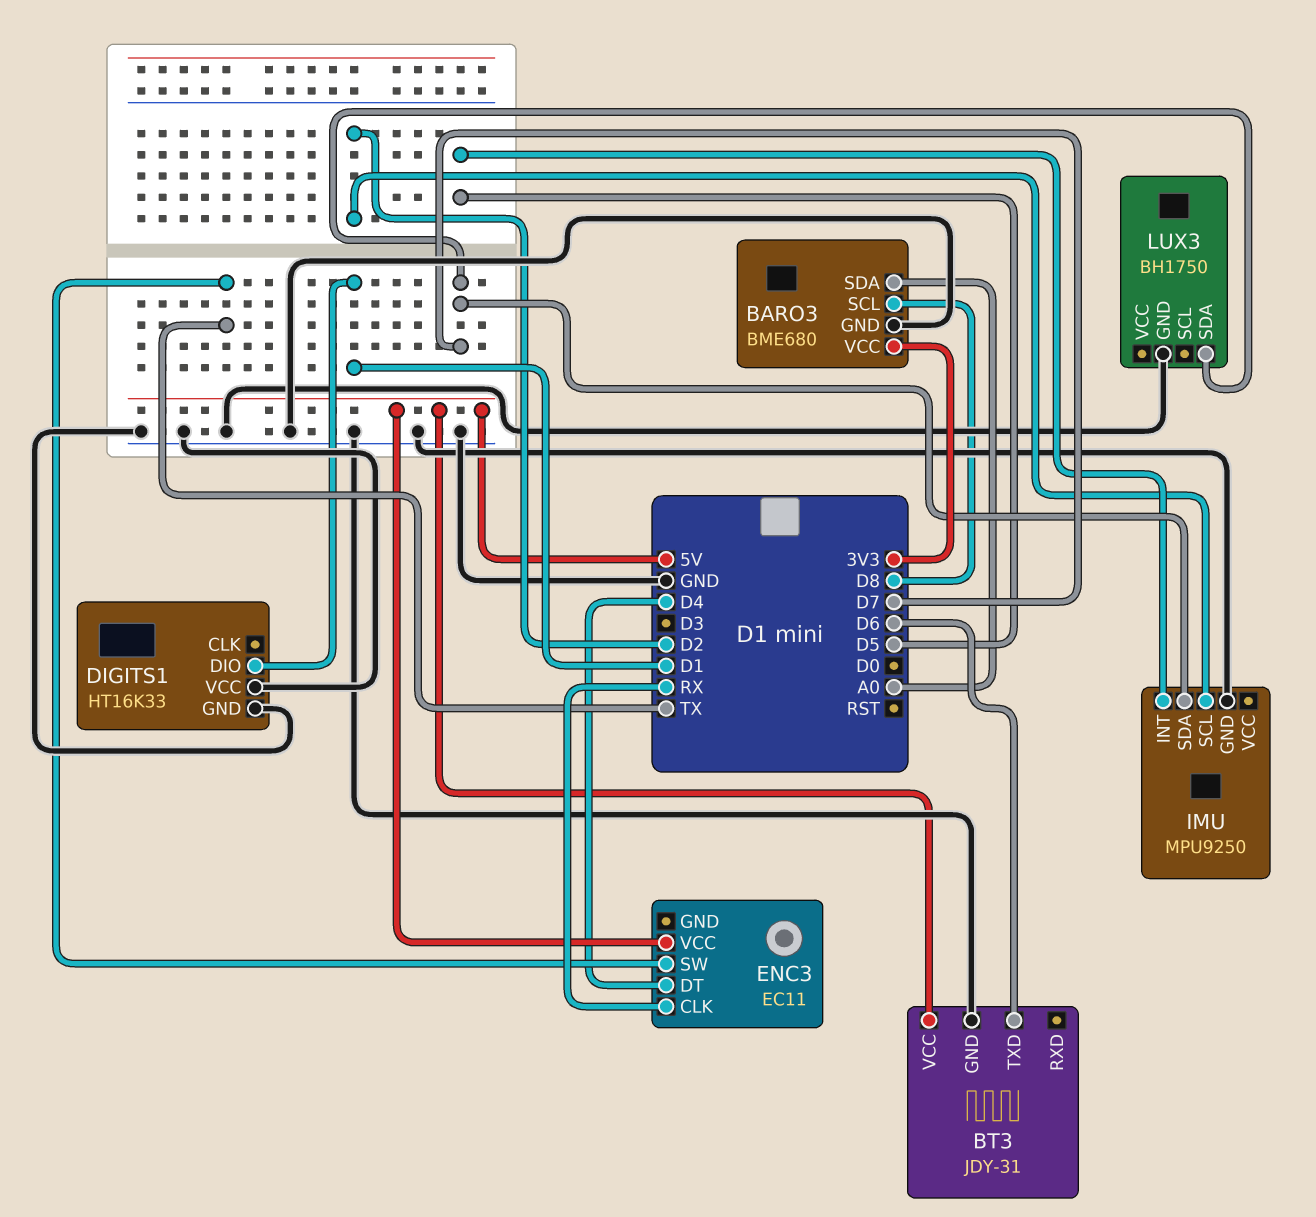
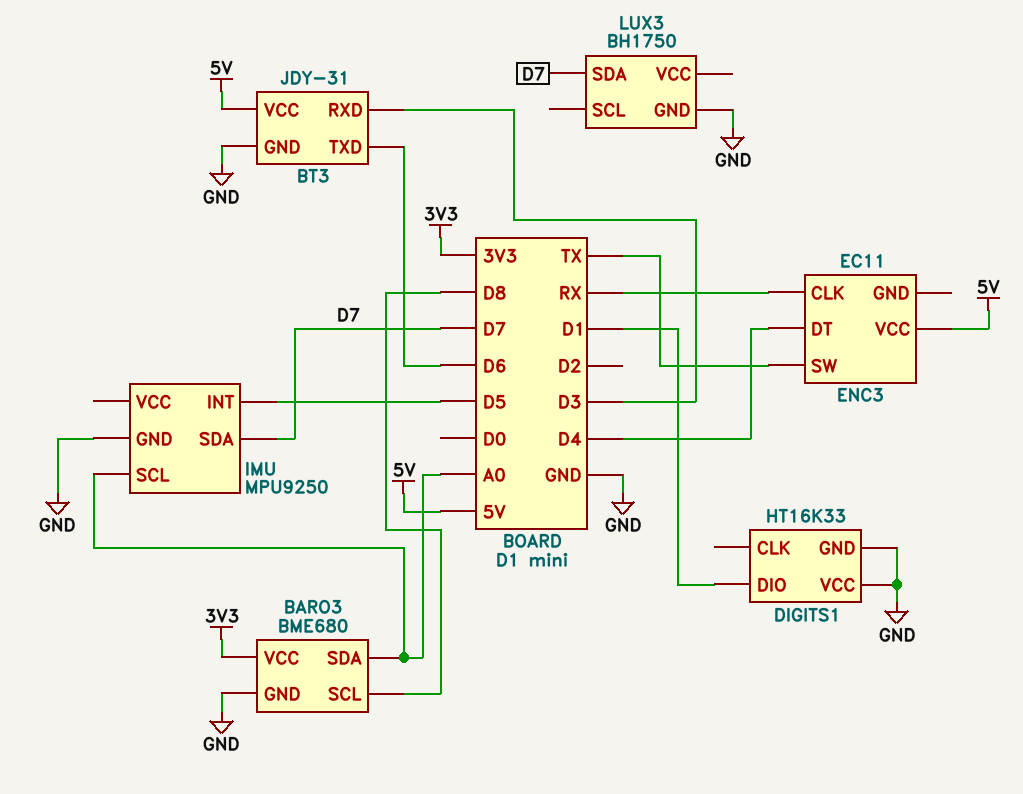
BT3 pin RXD: none -> D3
IMU pin SCL: D2 -> A0

